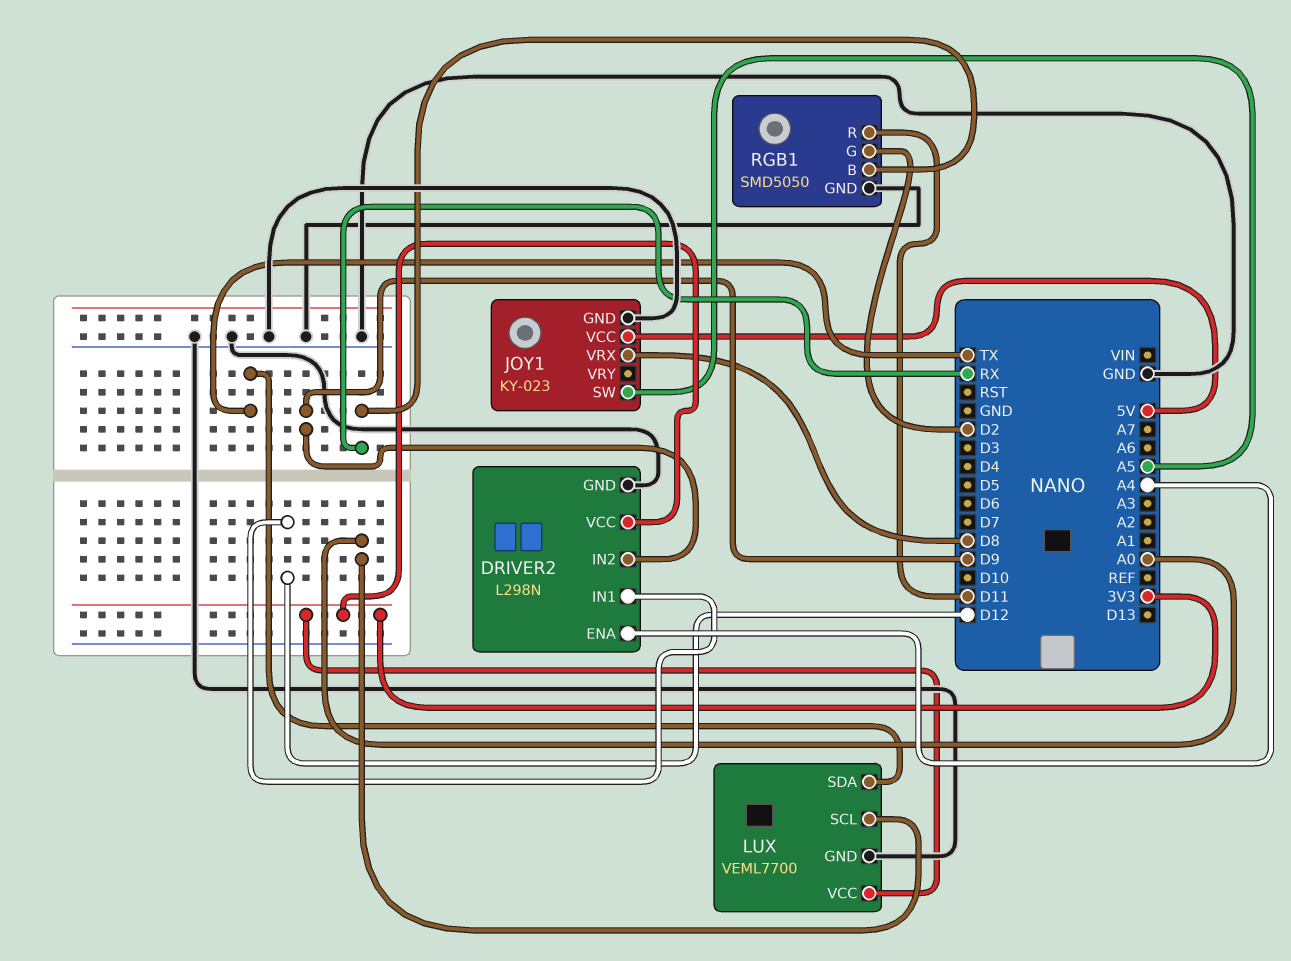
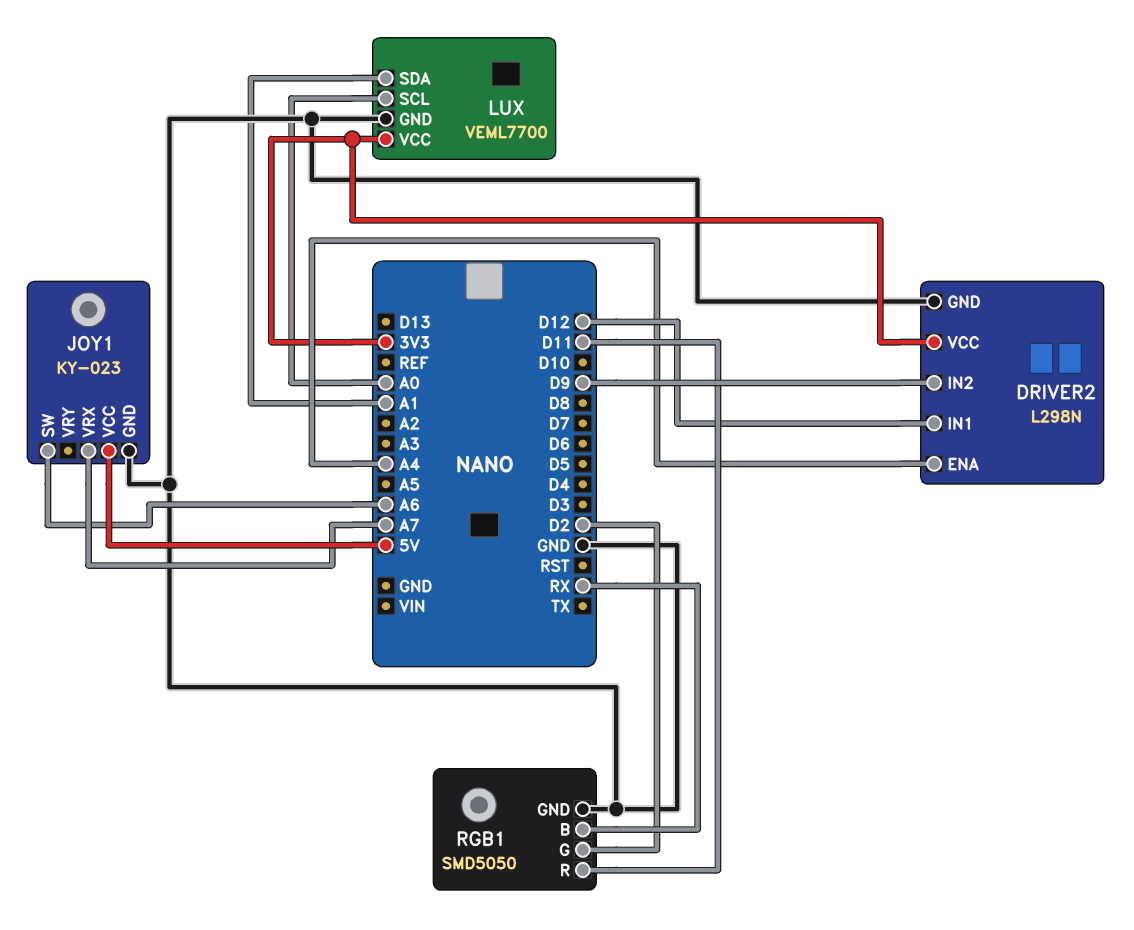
JOY1 pin SW: A5 -> A6
JOY1 pin VRX: D8 -> A7
LUX pin SDA: TX -> A1

